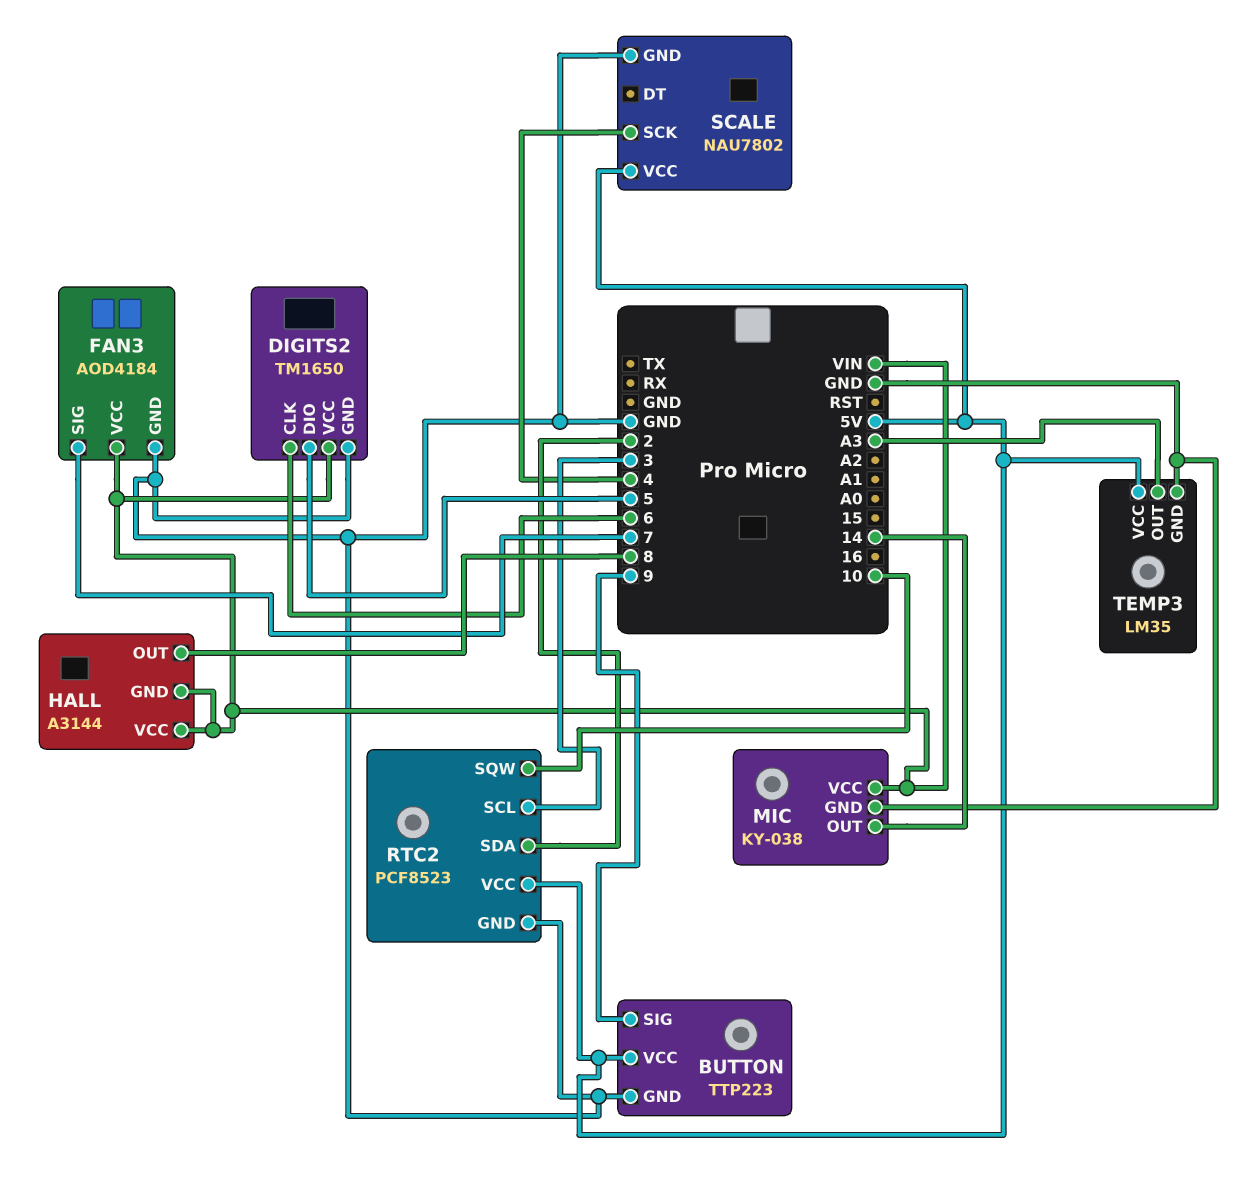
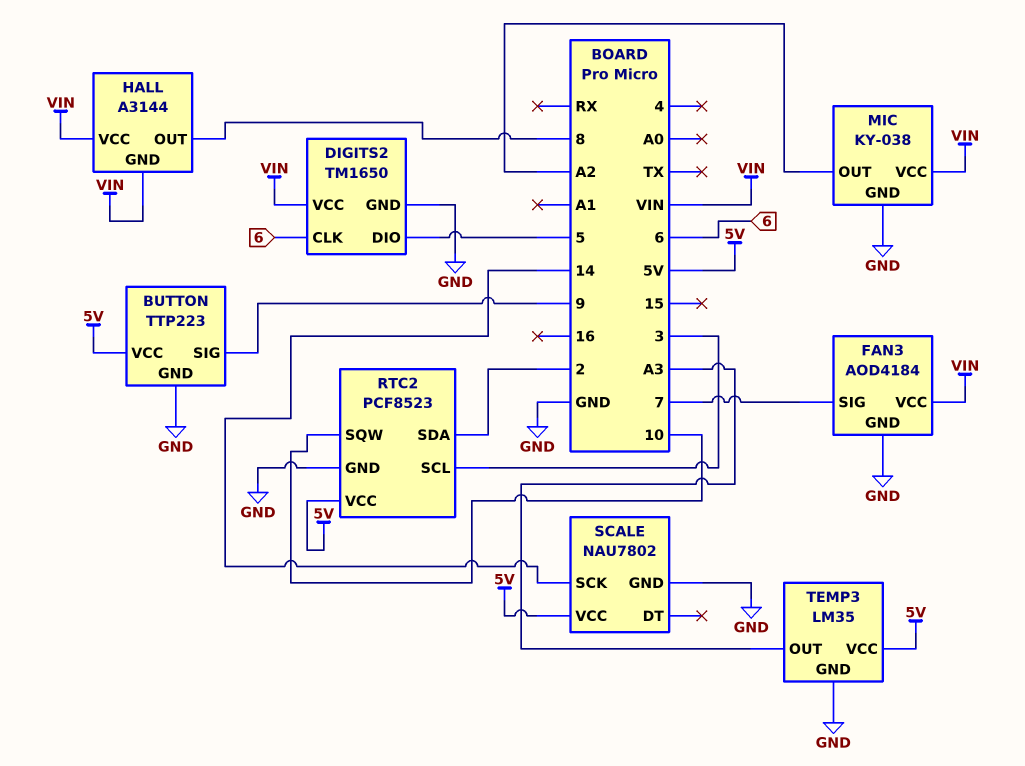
MIC pin OUT: 14 -> A2
SCALE pin SCK: 4 -> 14

